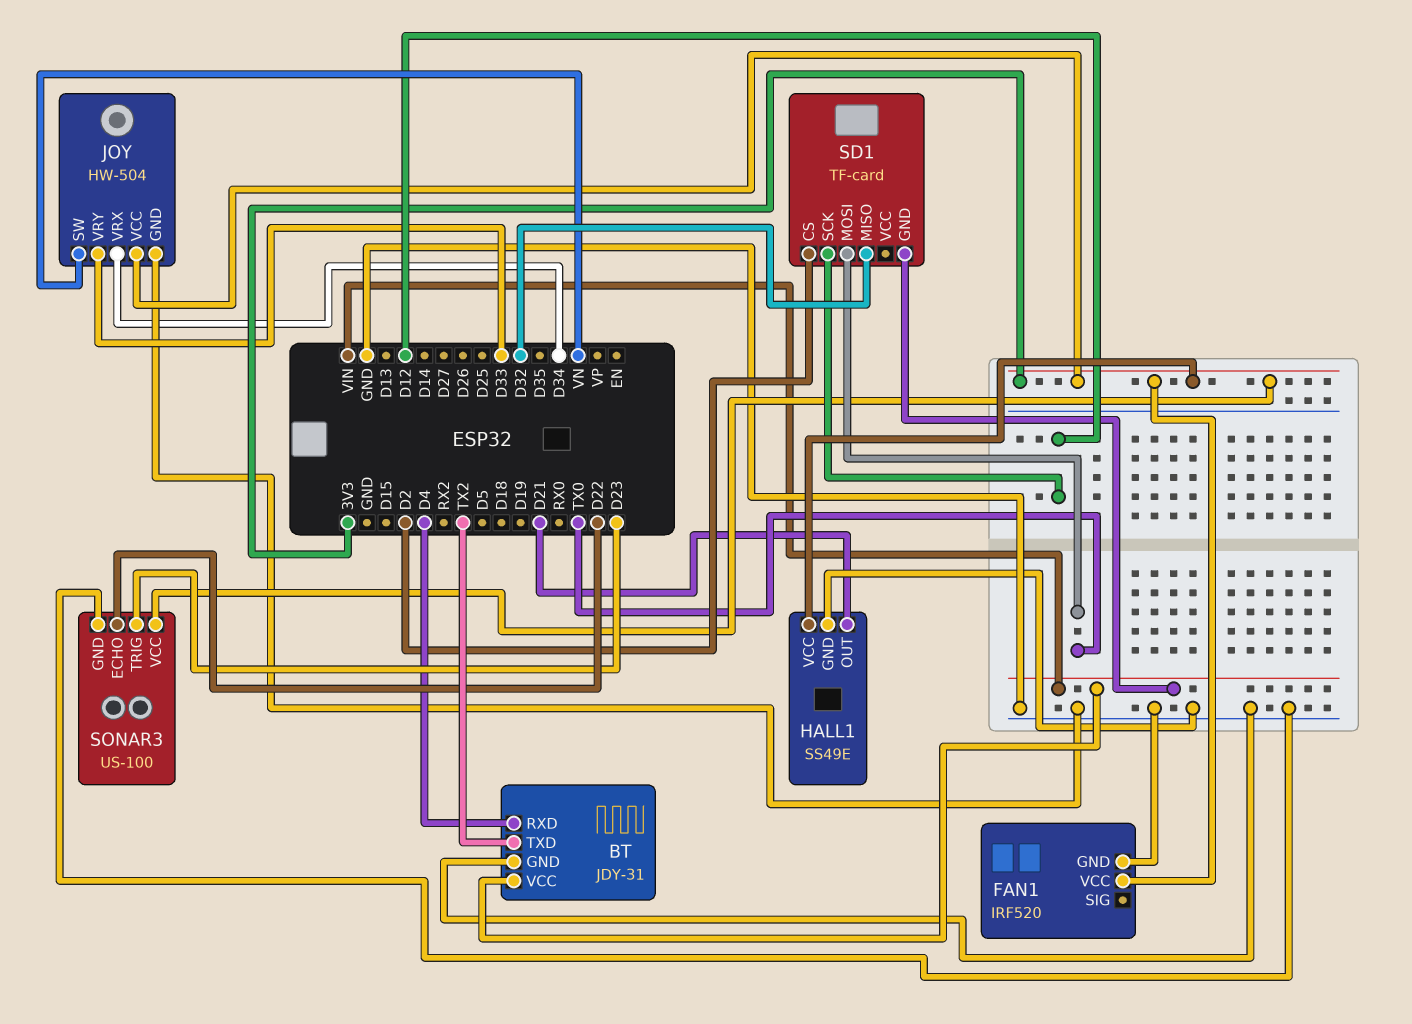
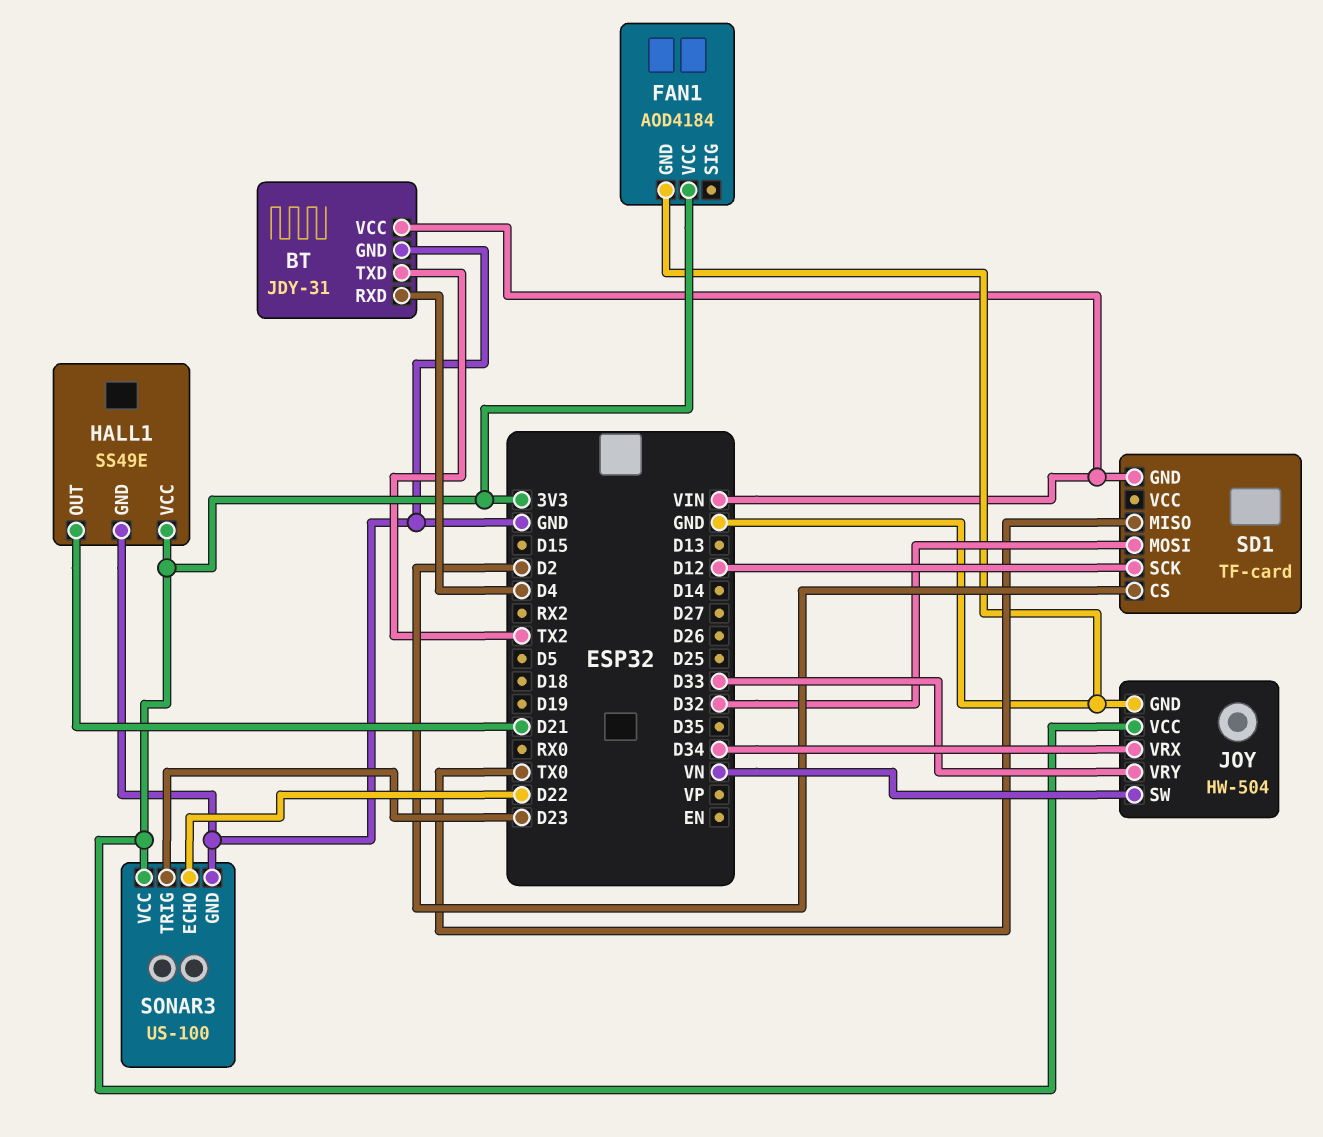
FAN1: IRF520 -> AOD4184
SD1 pin MISO: D32 -> TX0
SD1 pin MOSI: TX0 -> D32

